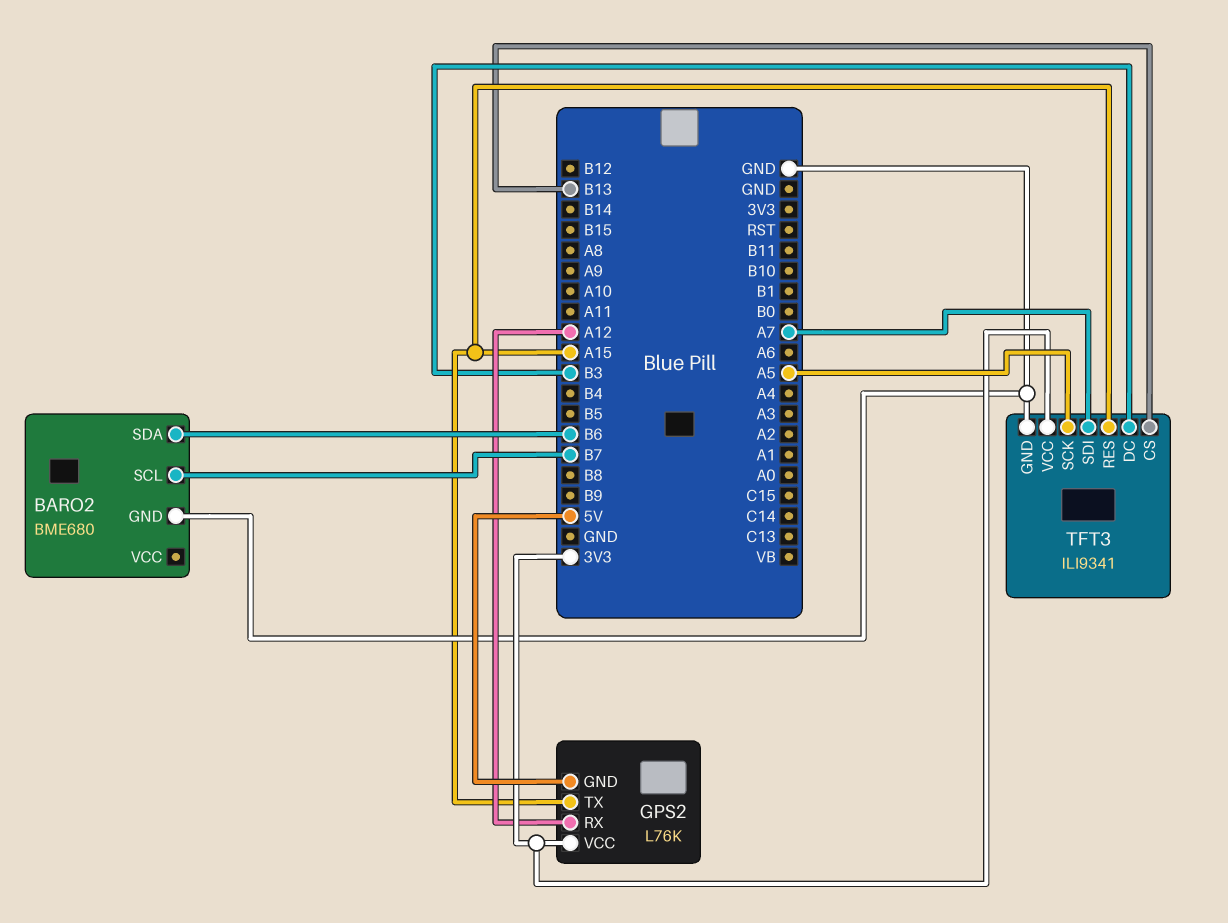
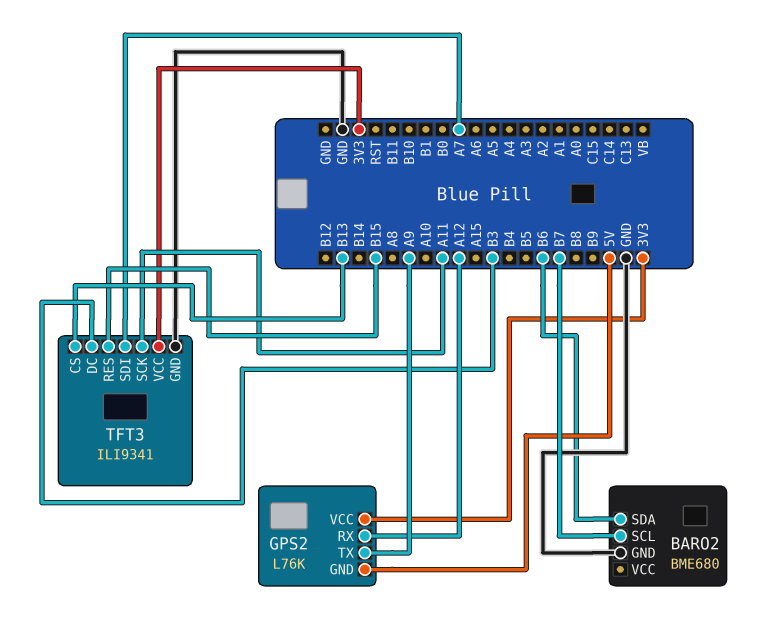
GPS2 pin TX: A15 -> A9
TFT3 pin RES: A15 -> B15
TFT3 pin SCK: A5 -> A11

